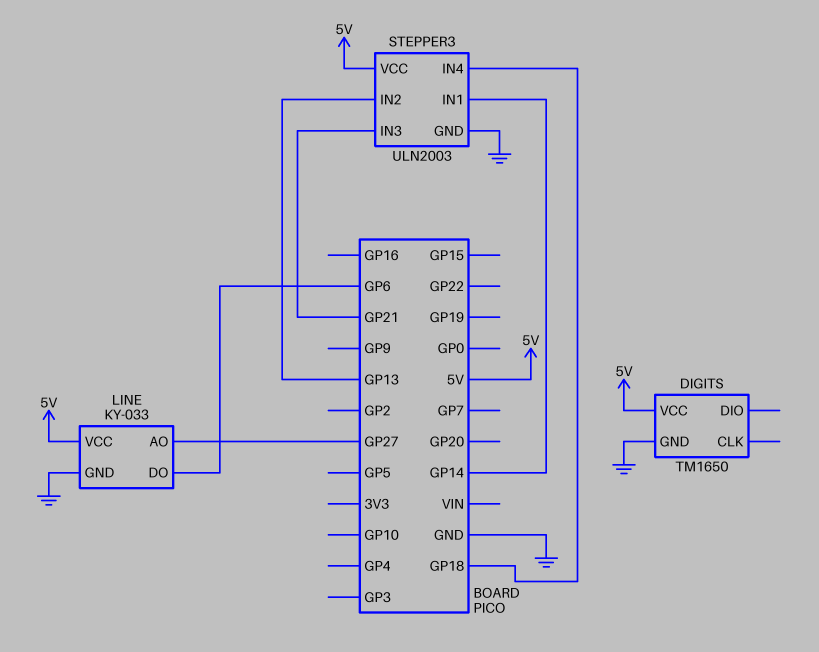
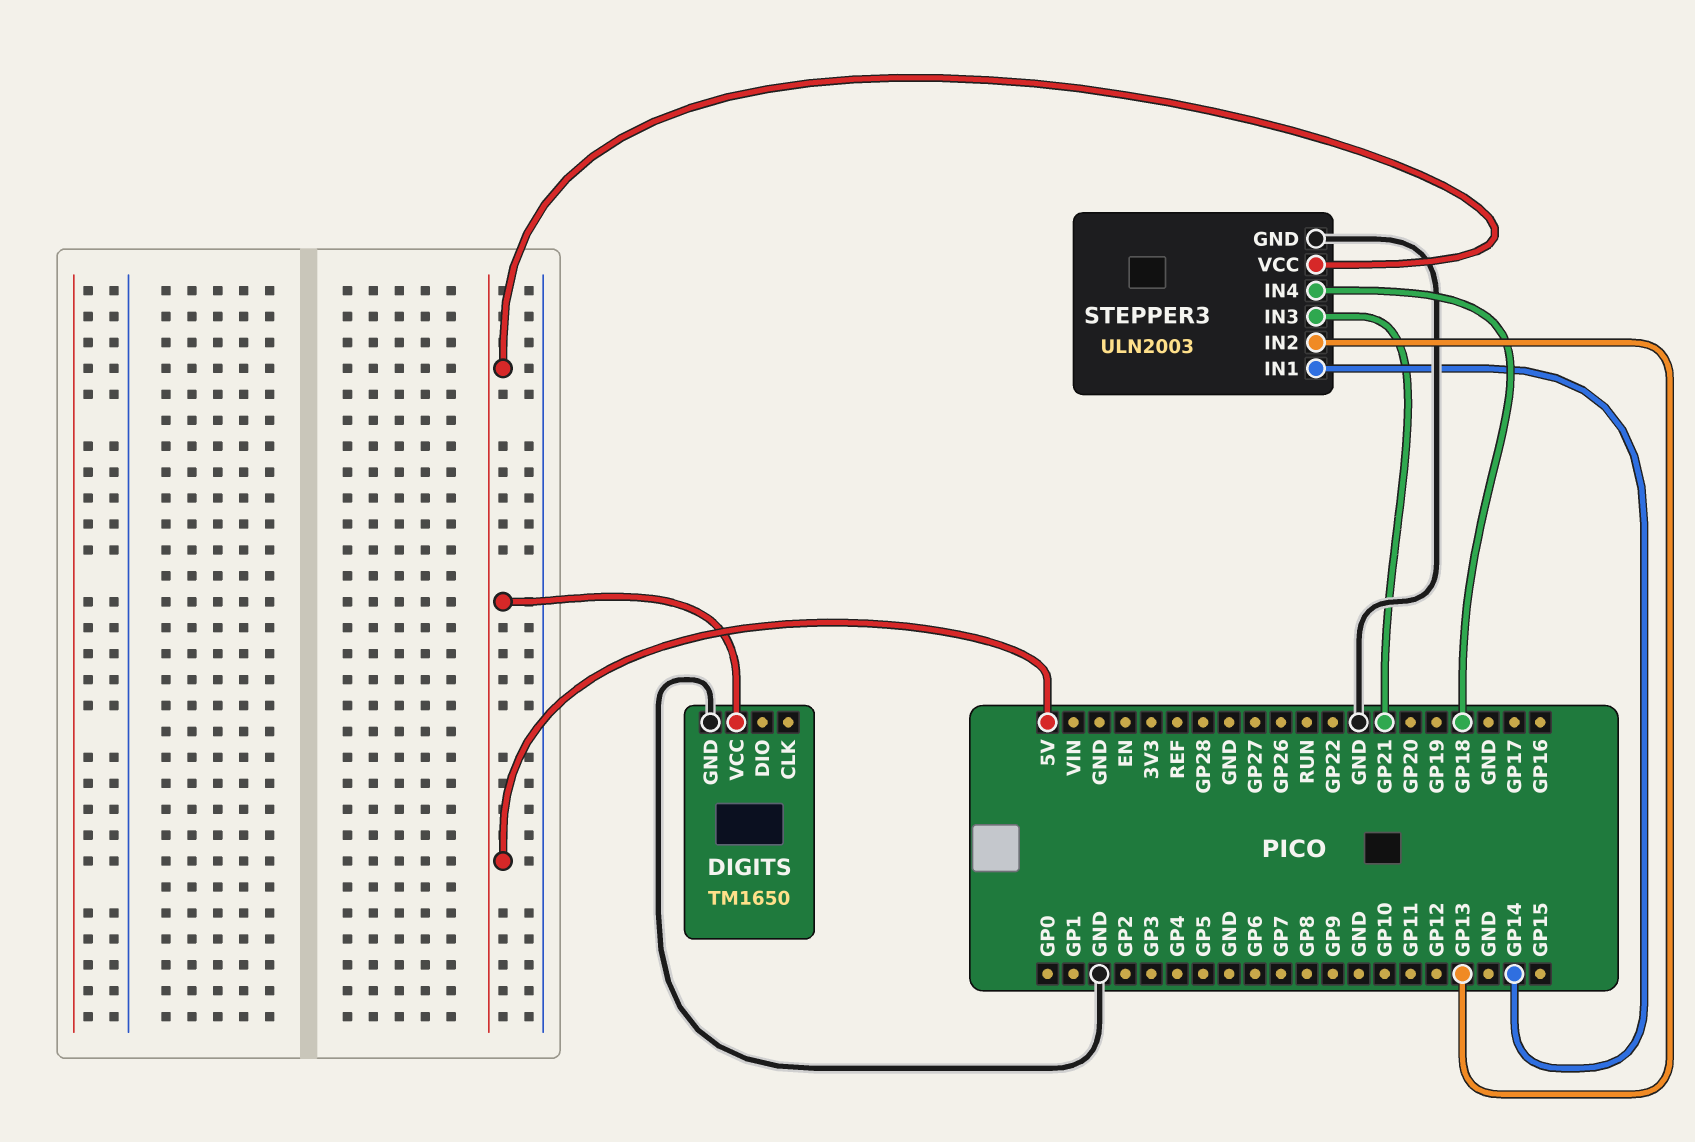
LINE: KY-033 -> none
LINE pin AO: GP27 -> none
LINE pin DO: GP6 -> none
LINE pin GND: GND -> none
LINE pin VCC: 5V -> none

